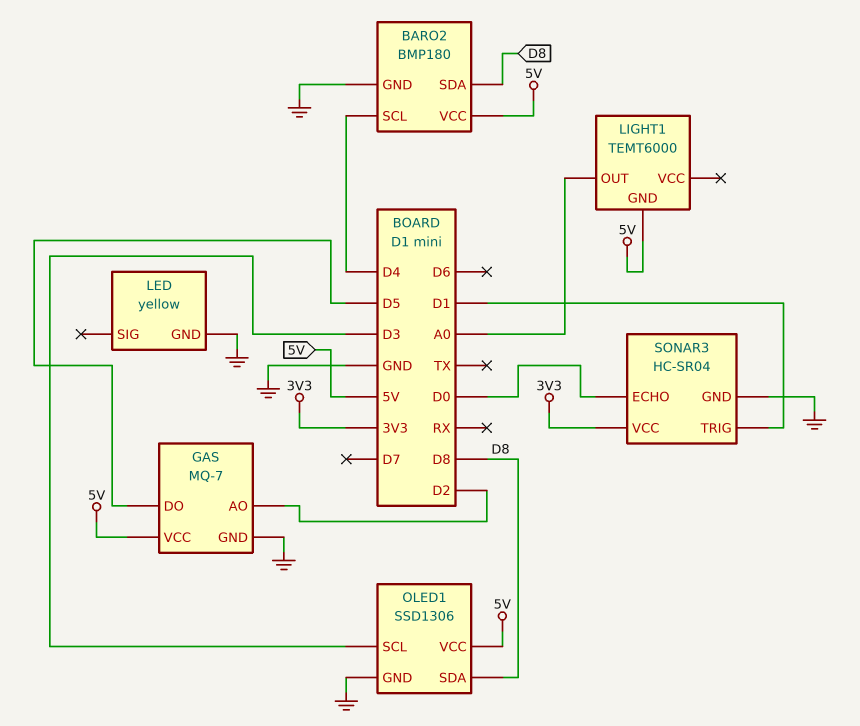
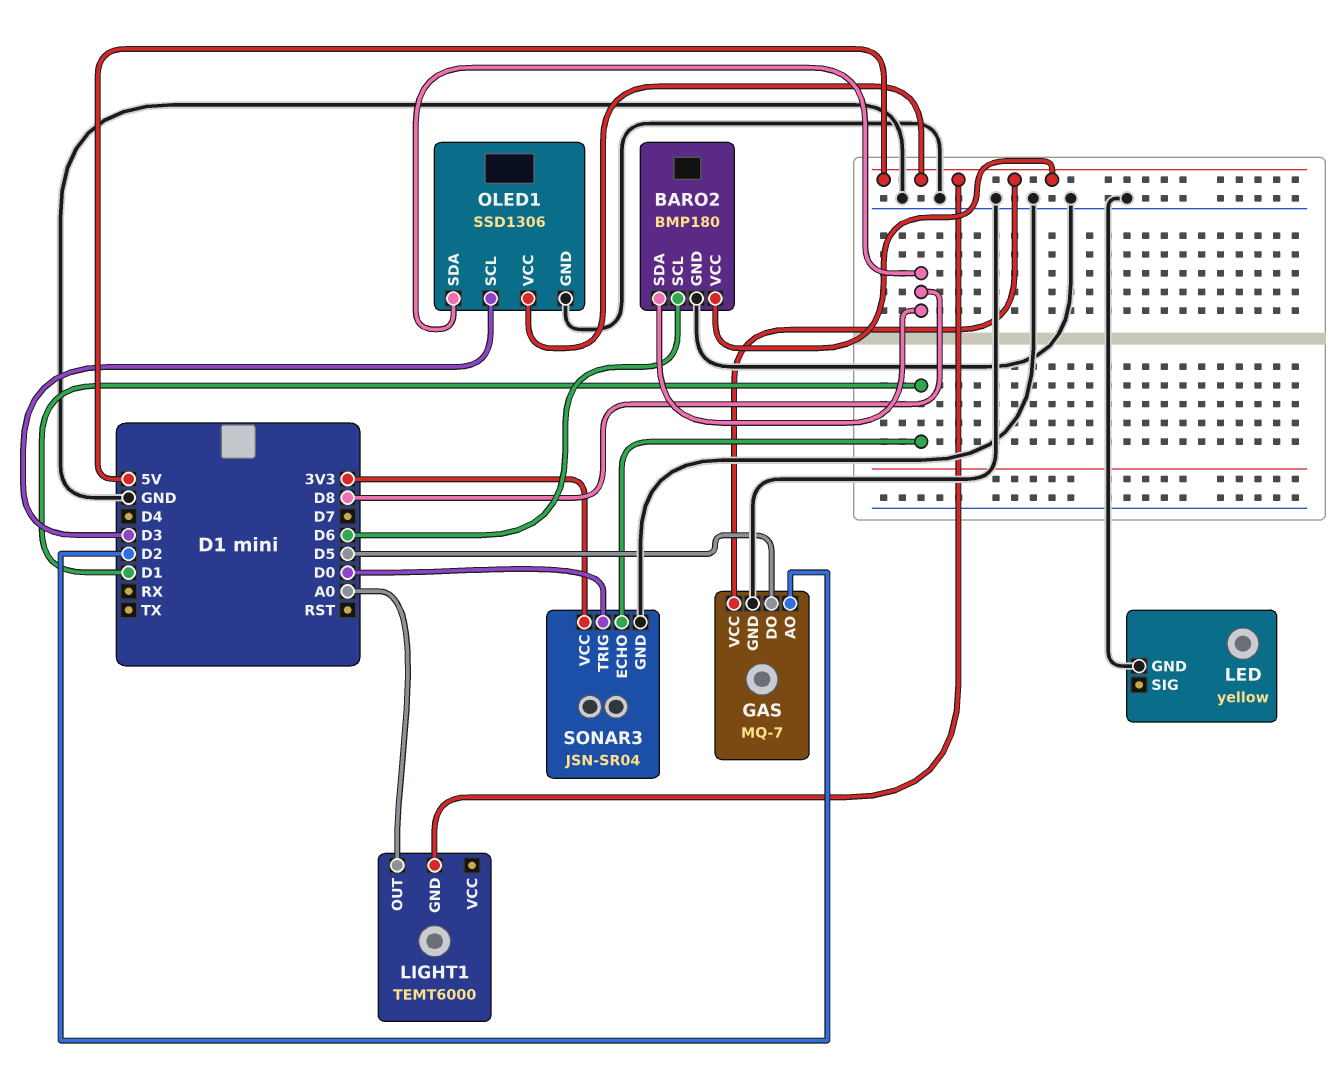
BARO2 pin SCL: D4 -> D6
SONAR3: HC-SR04 -> JSN-SR04
SONAR3 pin ECHO: D0 -> D1
SONAR3 pin TRIG: D1 -> D0

